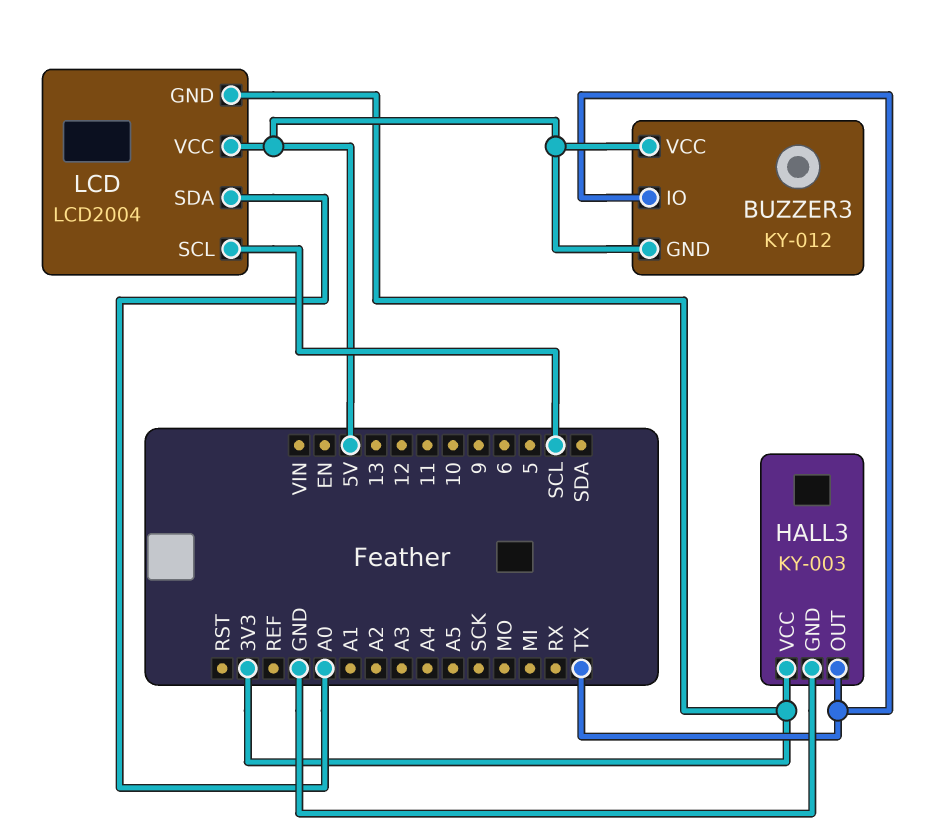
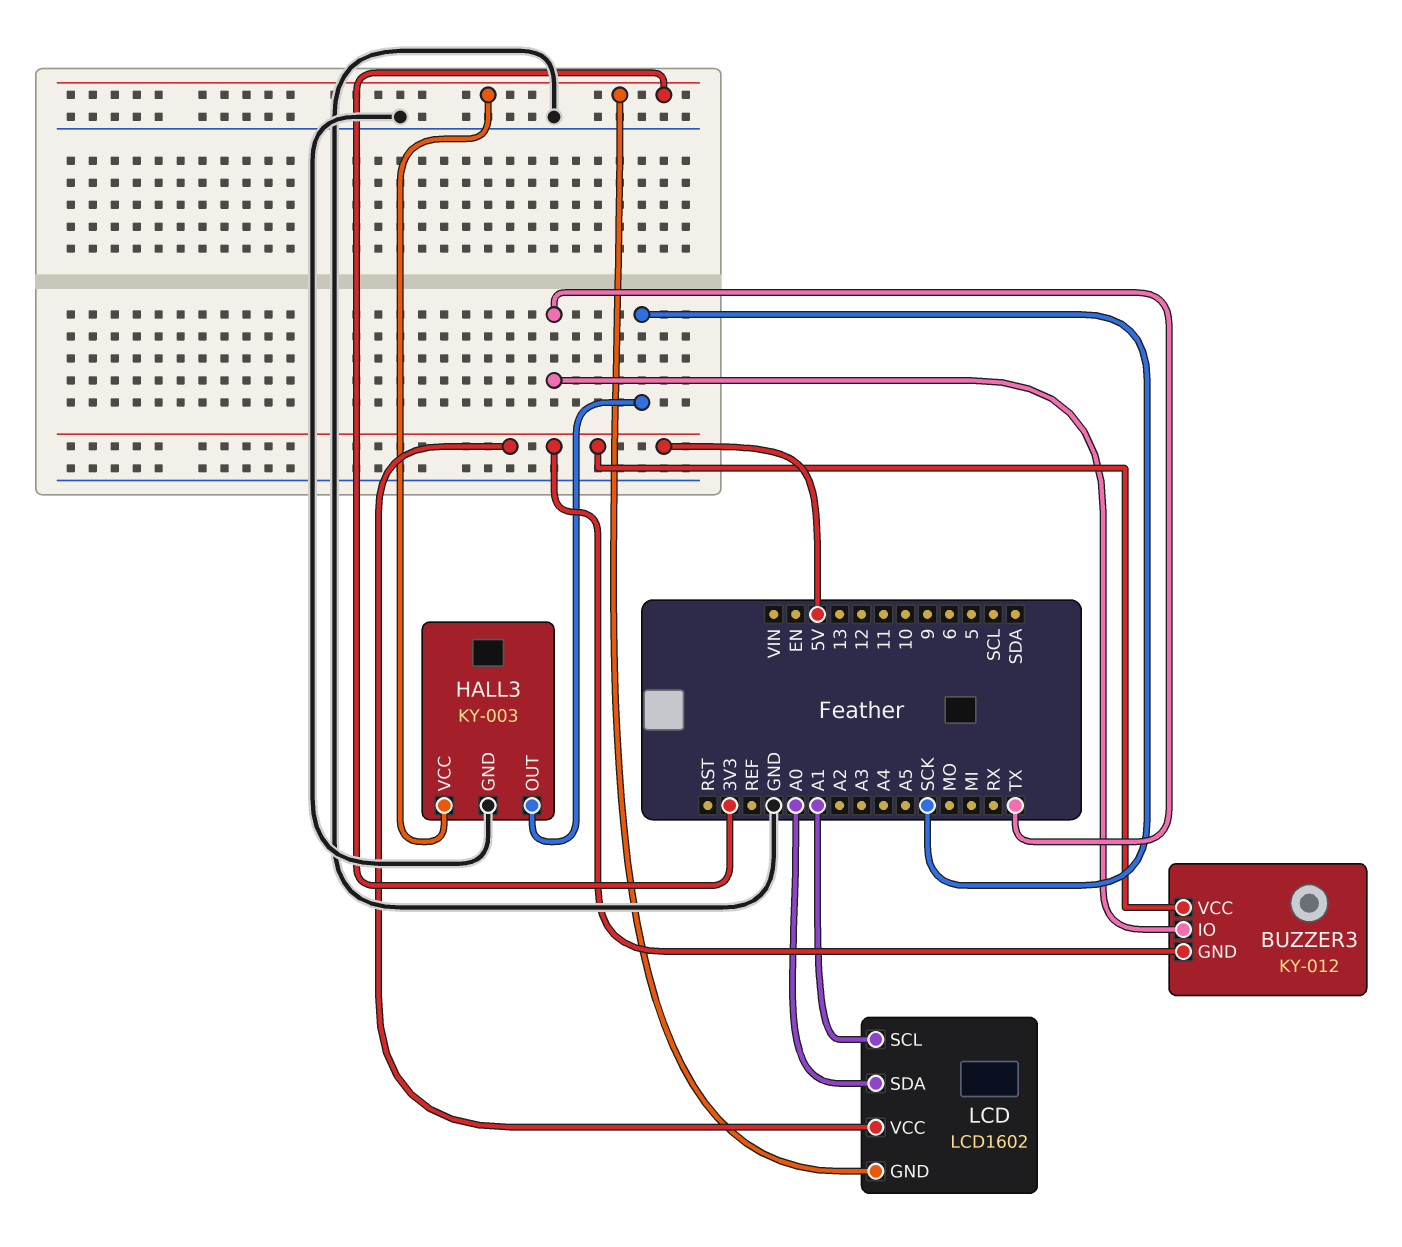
HALL3 pin OUT: TX -> SCK
LCD: LCD2004 -> LCD1602
LCD pin SCL: SCL -> A1

